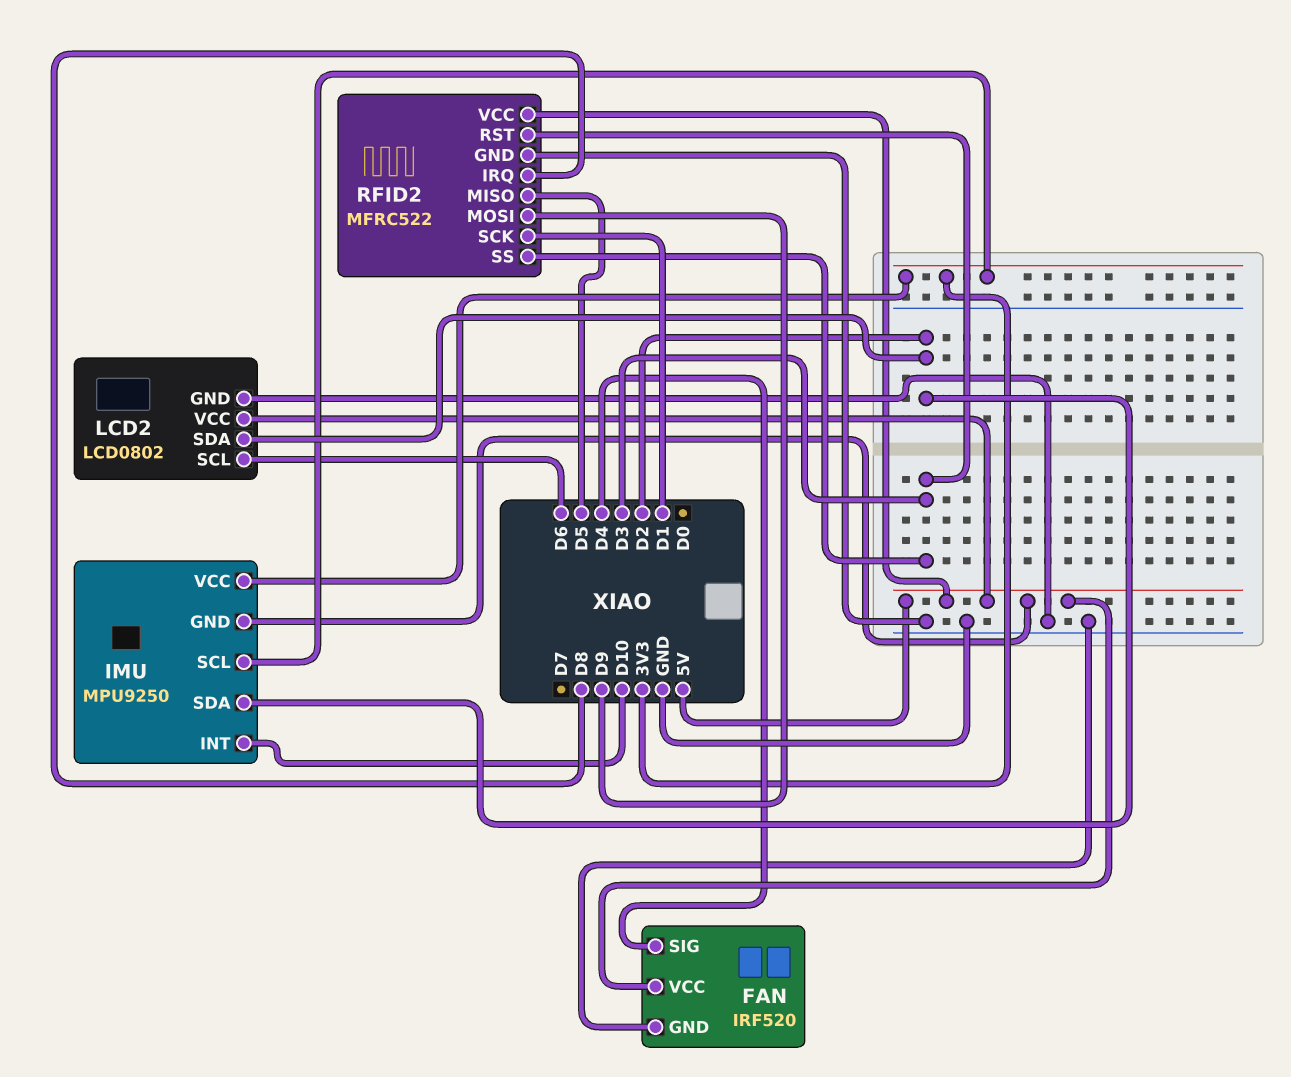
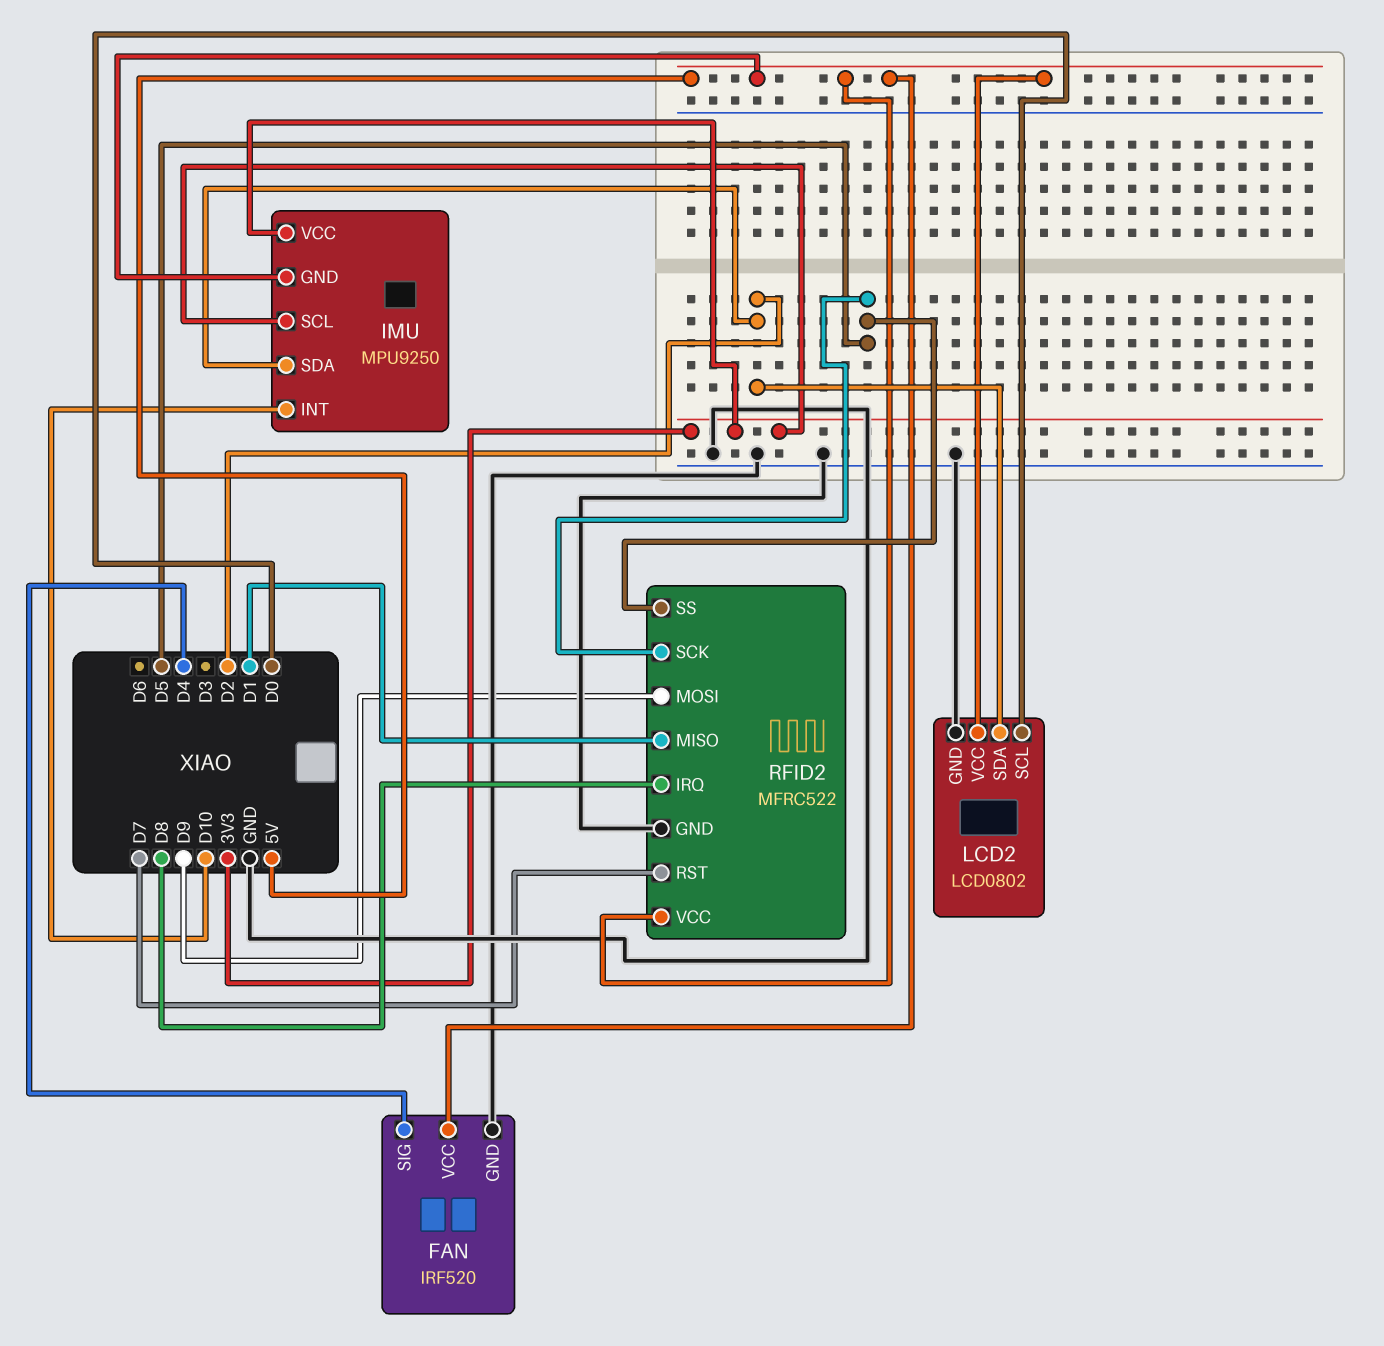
LCD2 pin SCL: D6 -> D0
RFID2 pin MISO: D5 -> D1
RFID2 pin RST: D3 -> D7
RFID2 pin SCK: D1 -> D5
RFID2 pin SS: D3 -> D5

